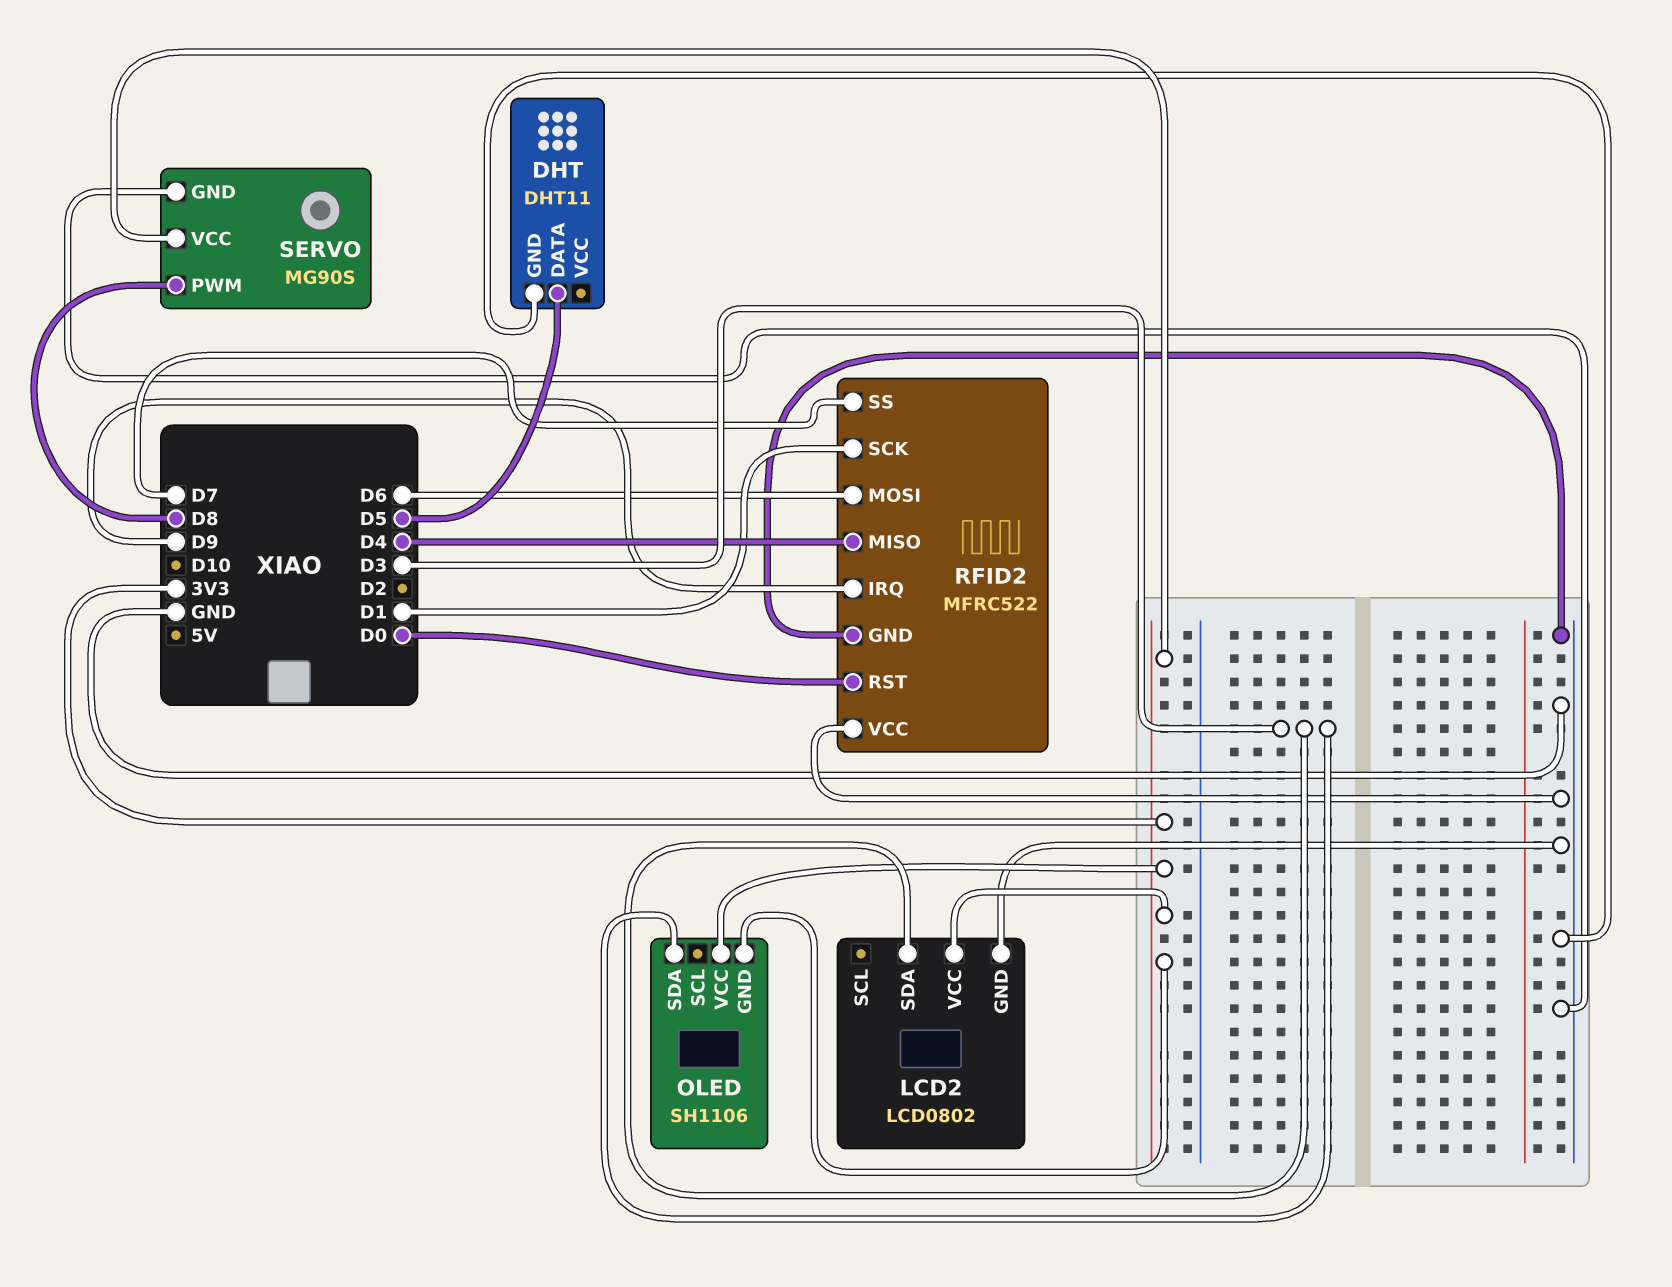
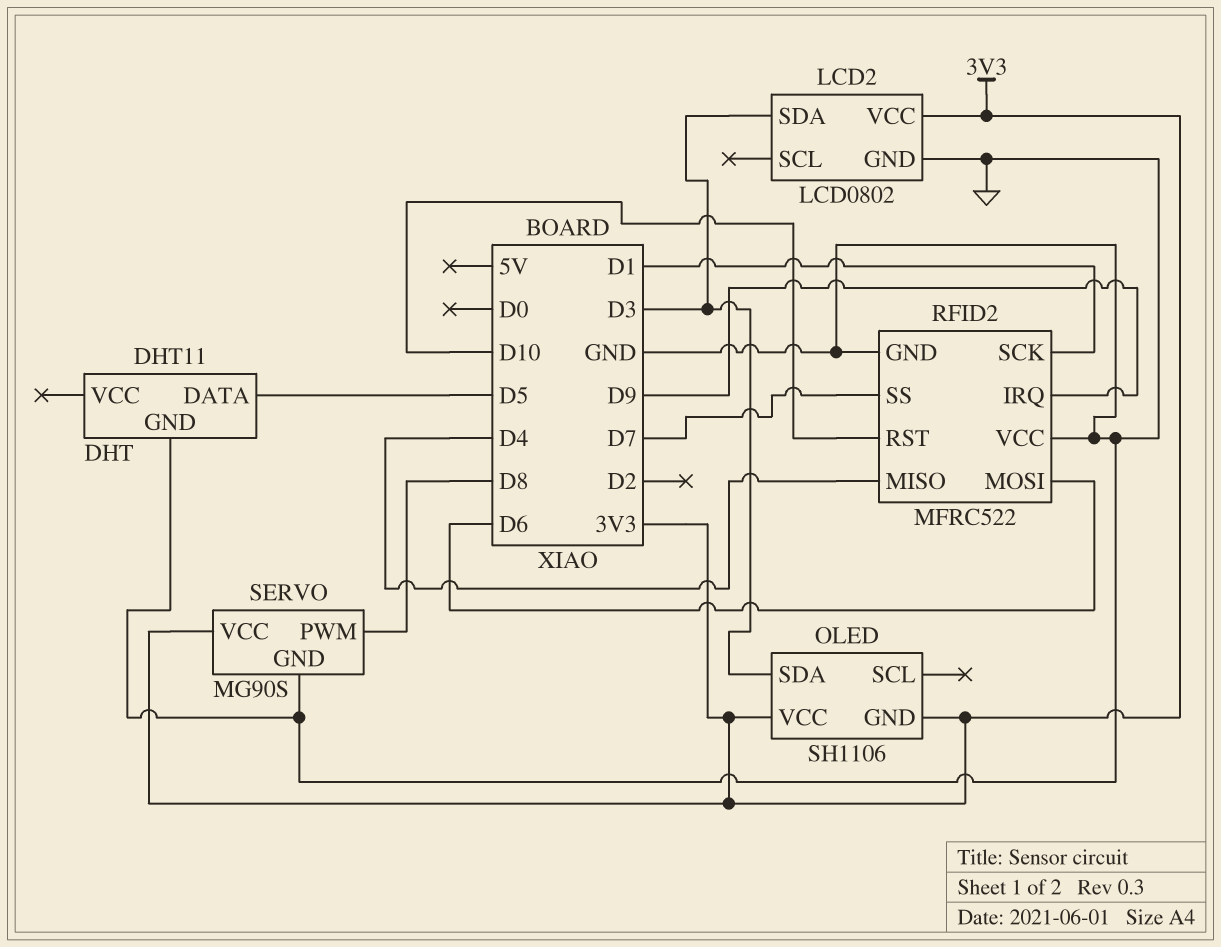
RFID2 pin RST: D0 -> D10

